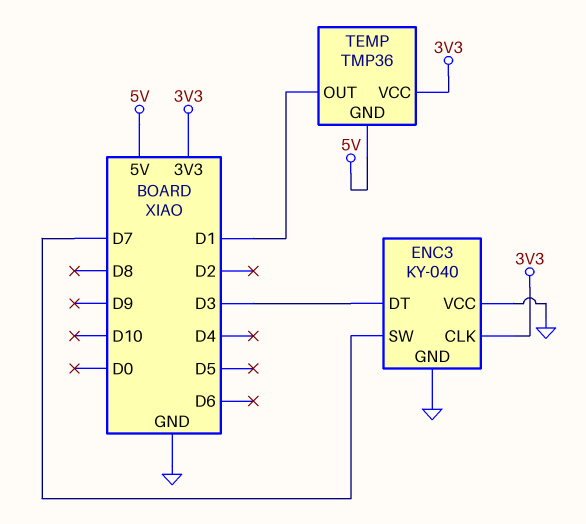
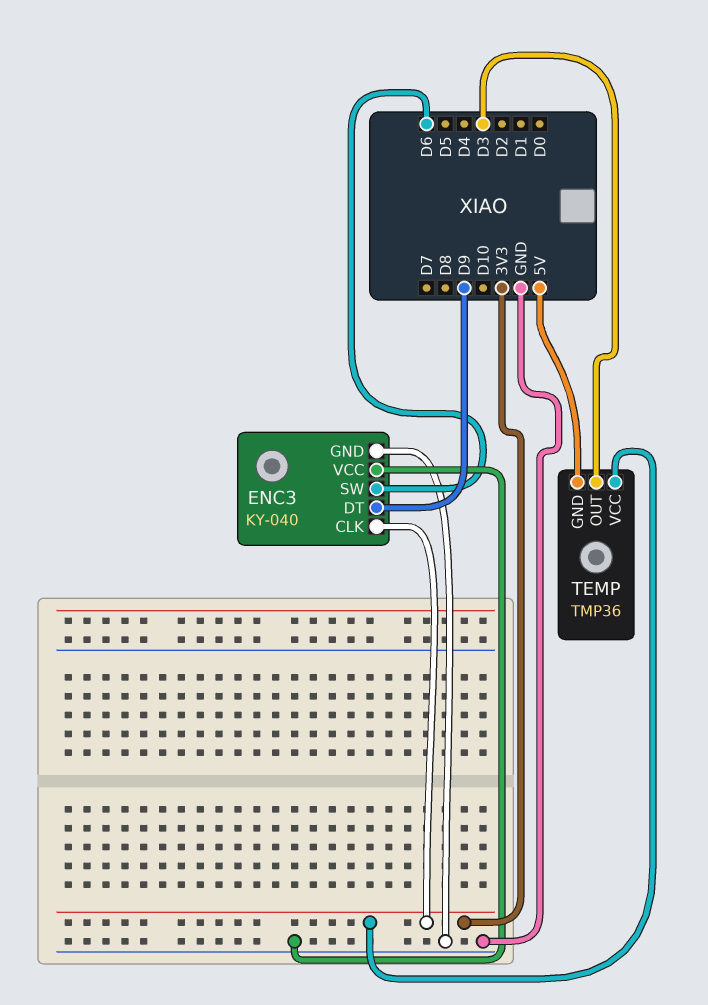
ENC3 pin DT: D3 -> D9
ENC3 pin SW: D7 -> D6
TEMP pin OUT: D1 -> D3

